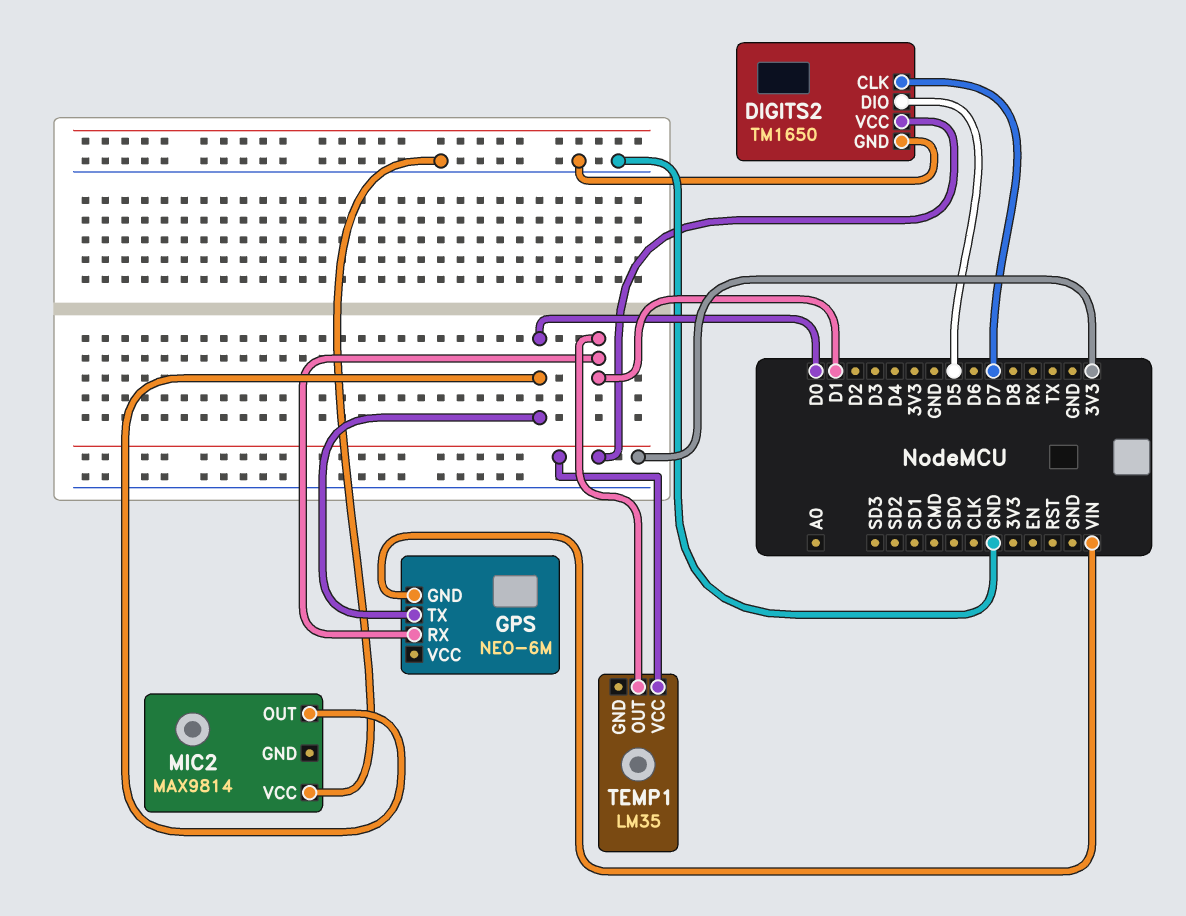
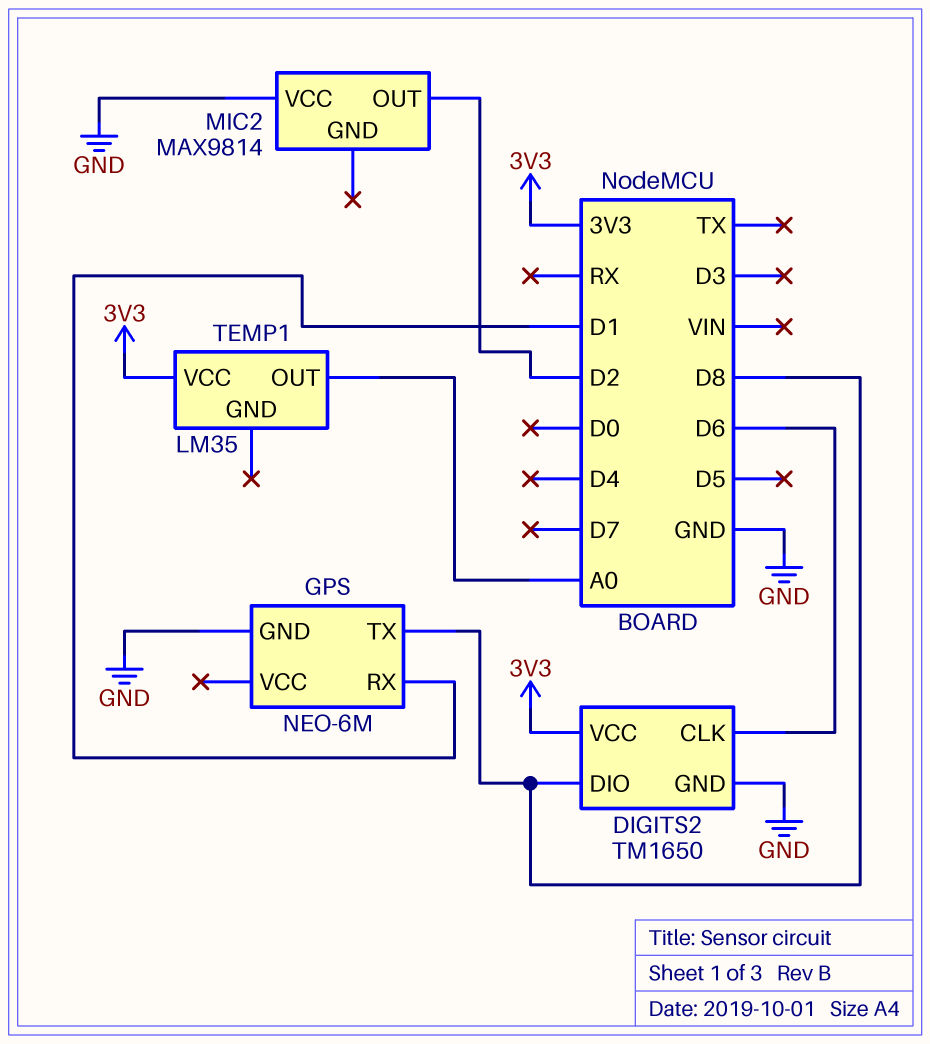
DIGITS2 pin CLK: D7 -> D6
DIGITS2 pin DIO: D5 -> D8
GPS pin GND: VIN -> GND
GPS pin TX: D0 -> D8
MIC2 pin OUT: D0 -> D2
TEMP1 pin OUT: D1 -> A0

